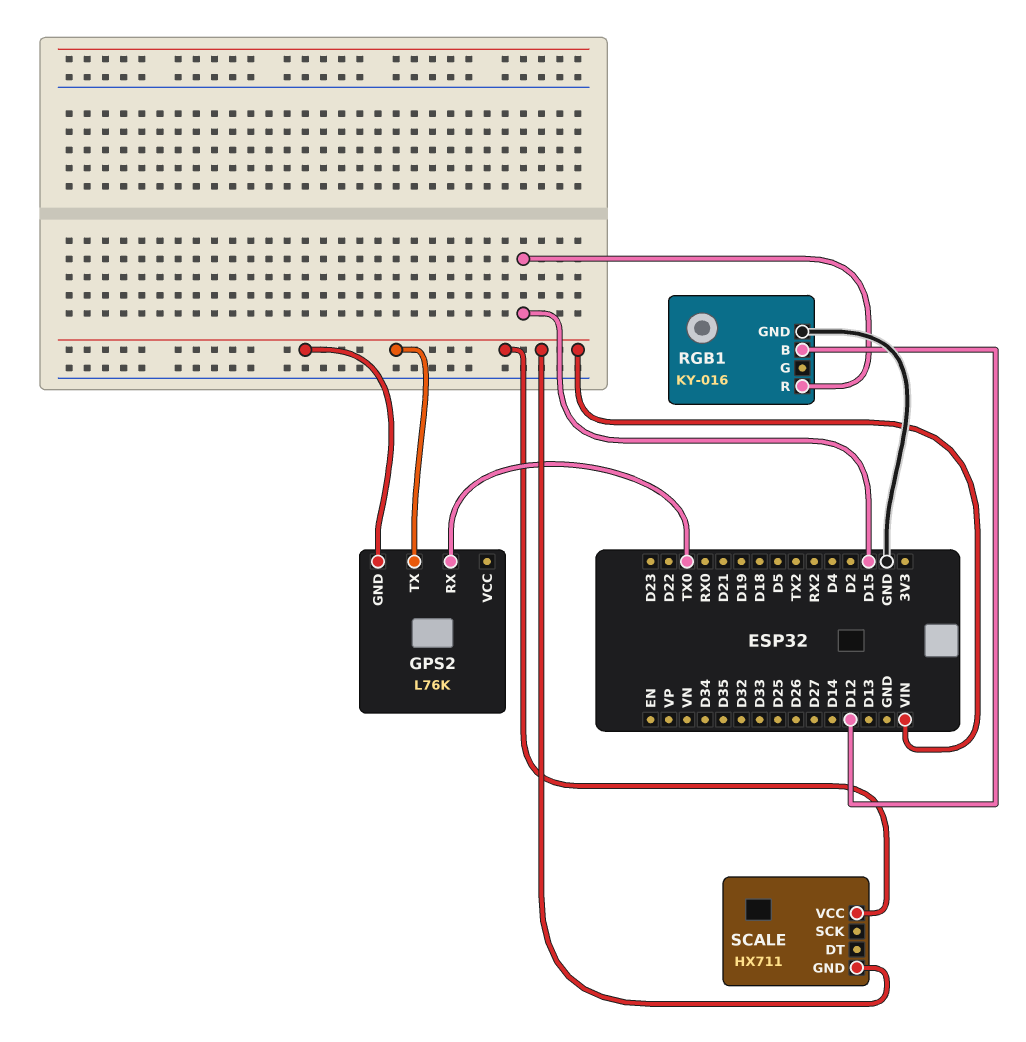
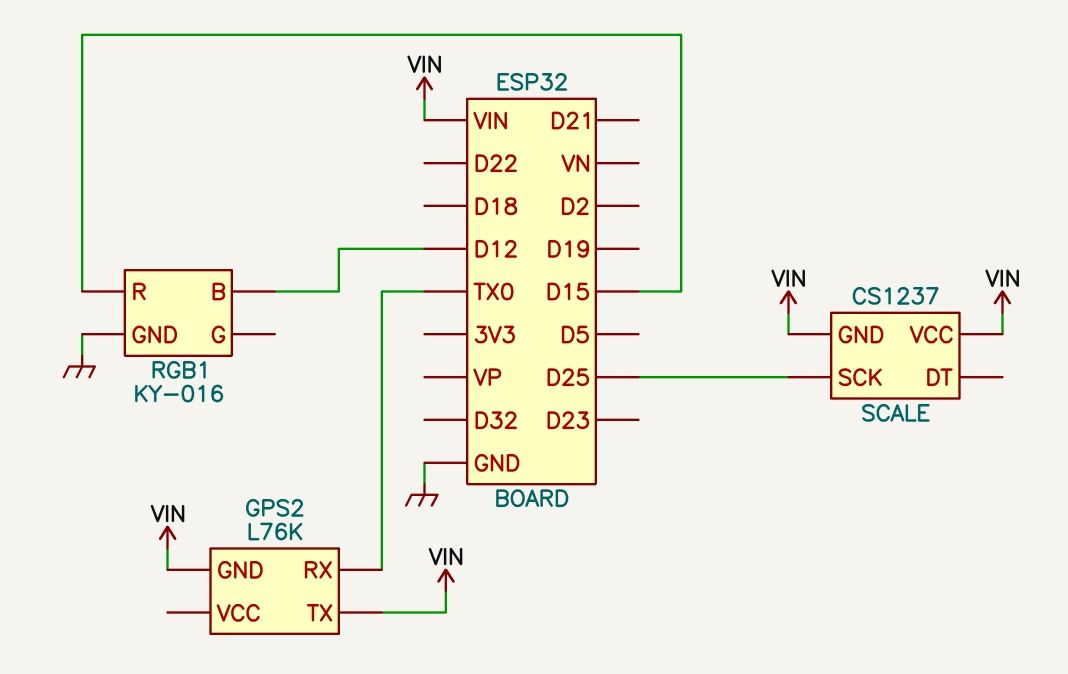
SCALE: HX711 -> CS1237
SCALE pin SCK: none -> D25

